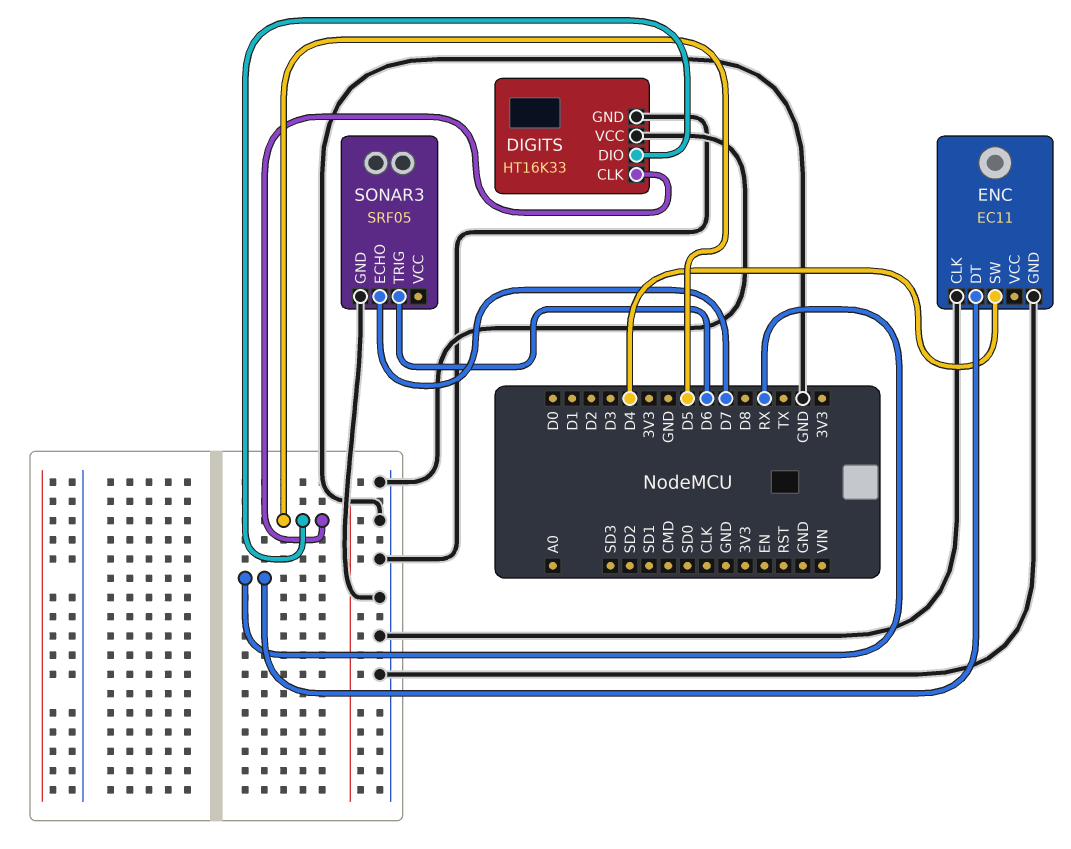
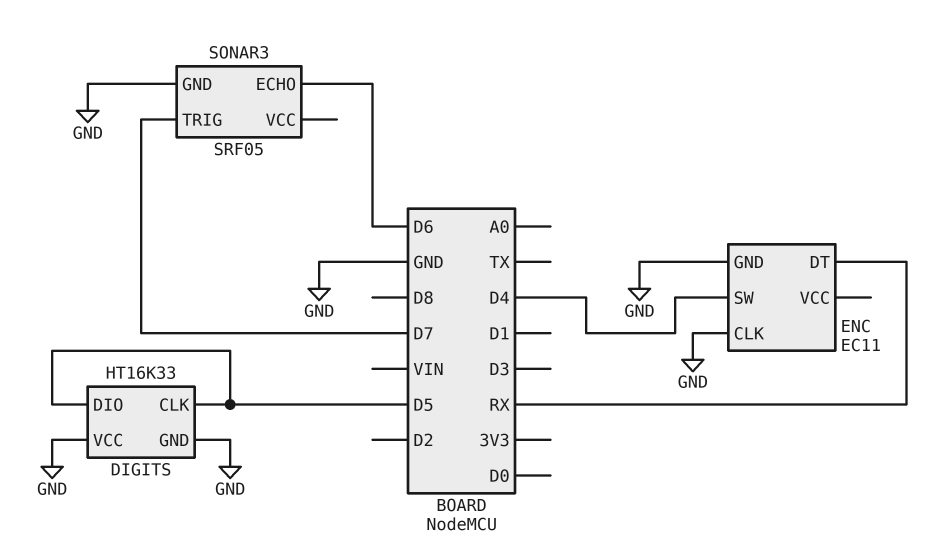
SONAR3 pin ECHO: D7 -> D6
SONAR3 pin TRIG: D6 -> D7

